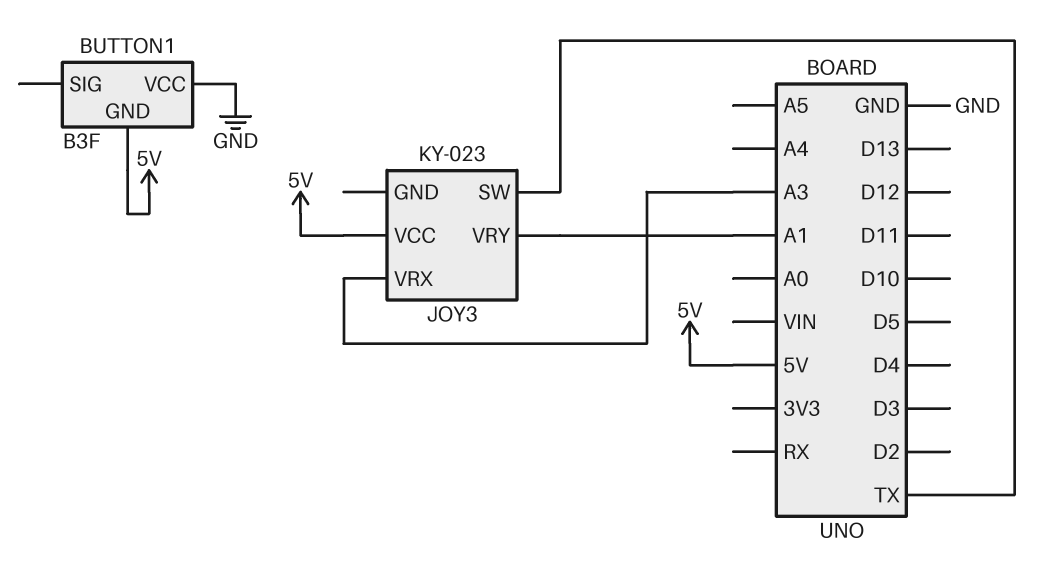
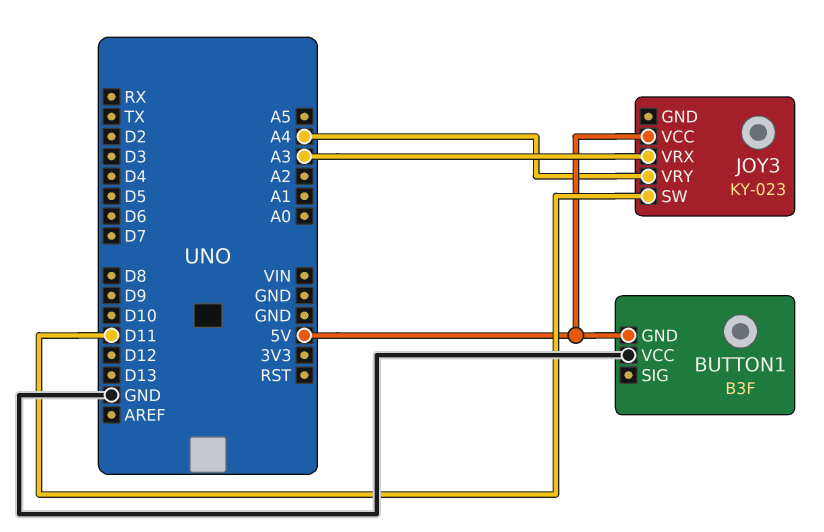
JOY3 pin SW: TX -> D11
JOY3 pin VRY: A1 -> A4

